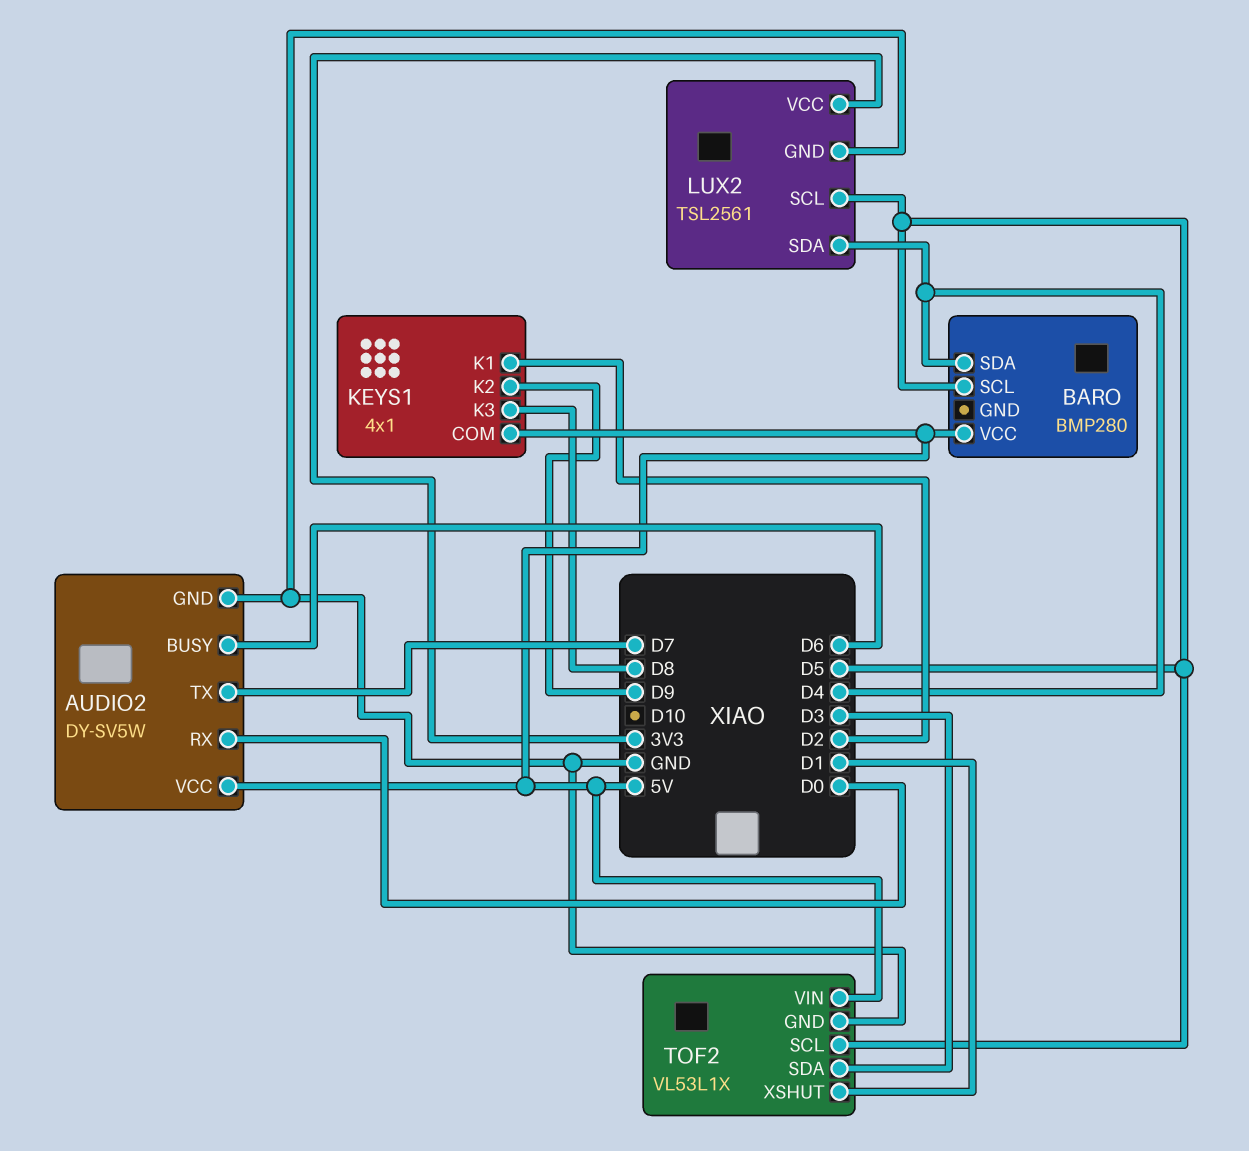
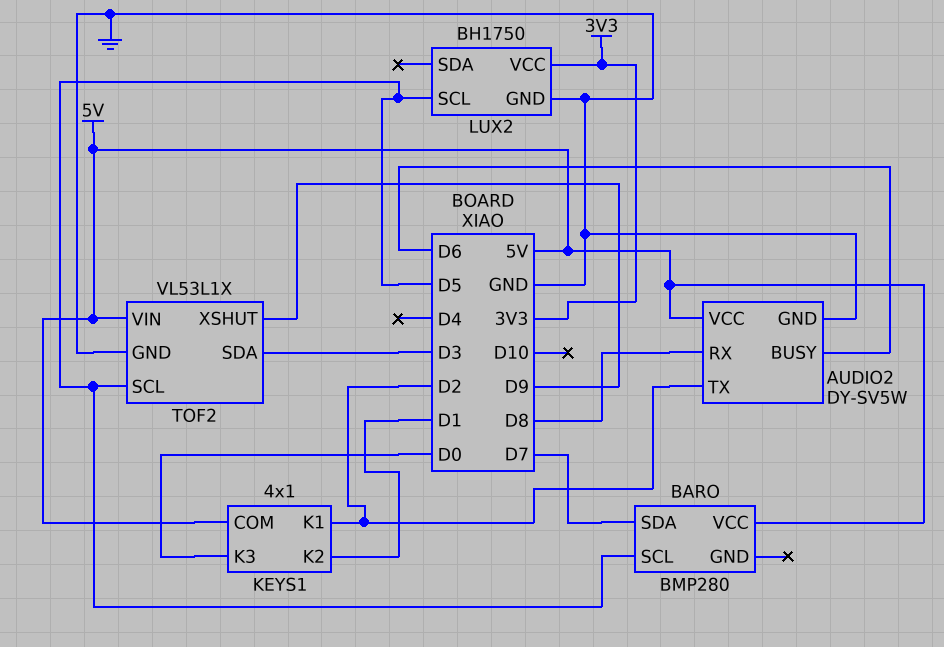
AUDIO2 pin RX: D0 -> D8
AUDIO2 pin TX: D7 -> D2
BARO pin SDA: D4 -> D7
KEYS1 pin K2: D9 -> D1
KEYS1 pin K3: D8 -> D0
LUX2: TSL2561 -> BH1750
LUX2 pin SDA: D4 -> none
TOF2 pin XSHUT: D1 -> D9

